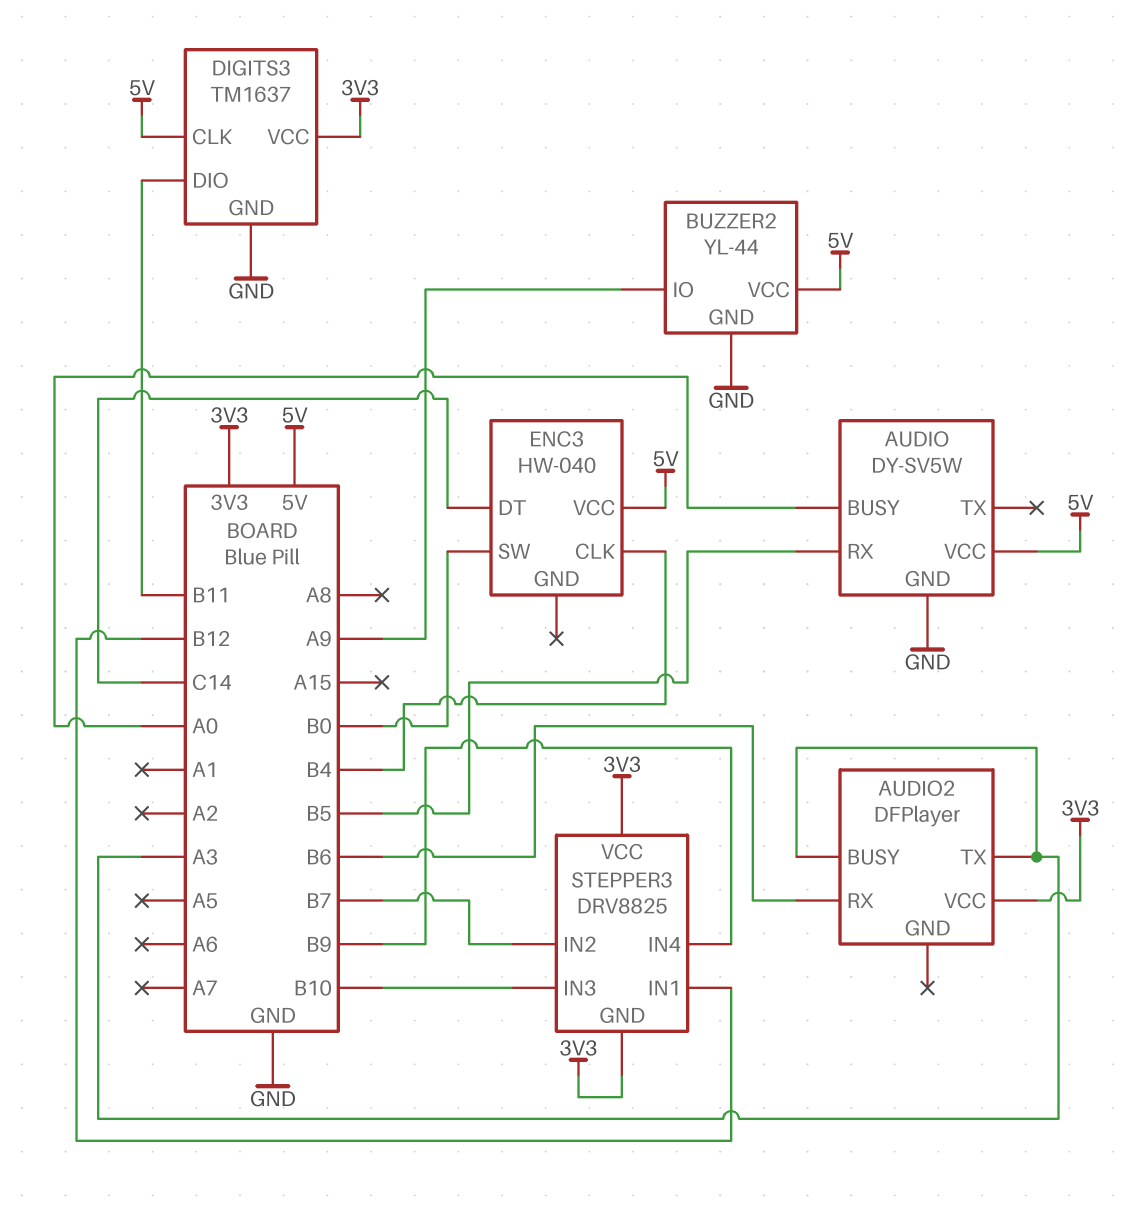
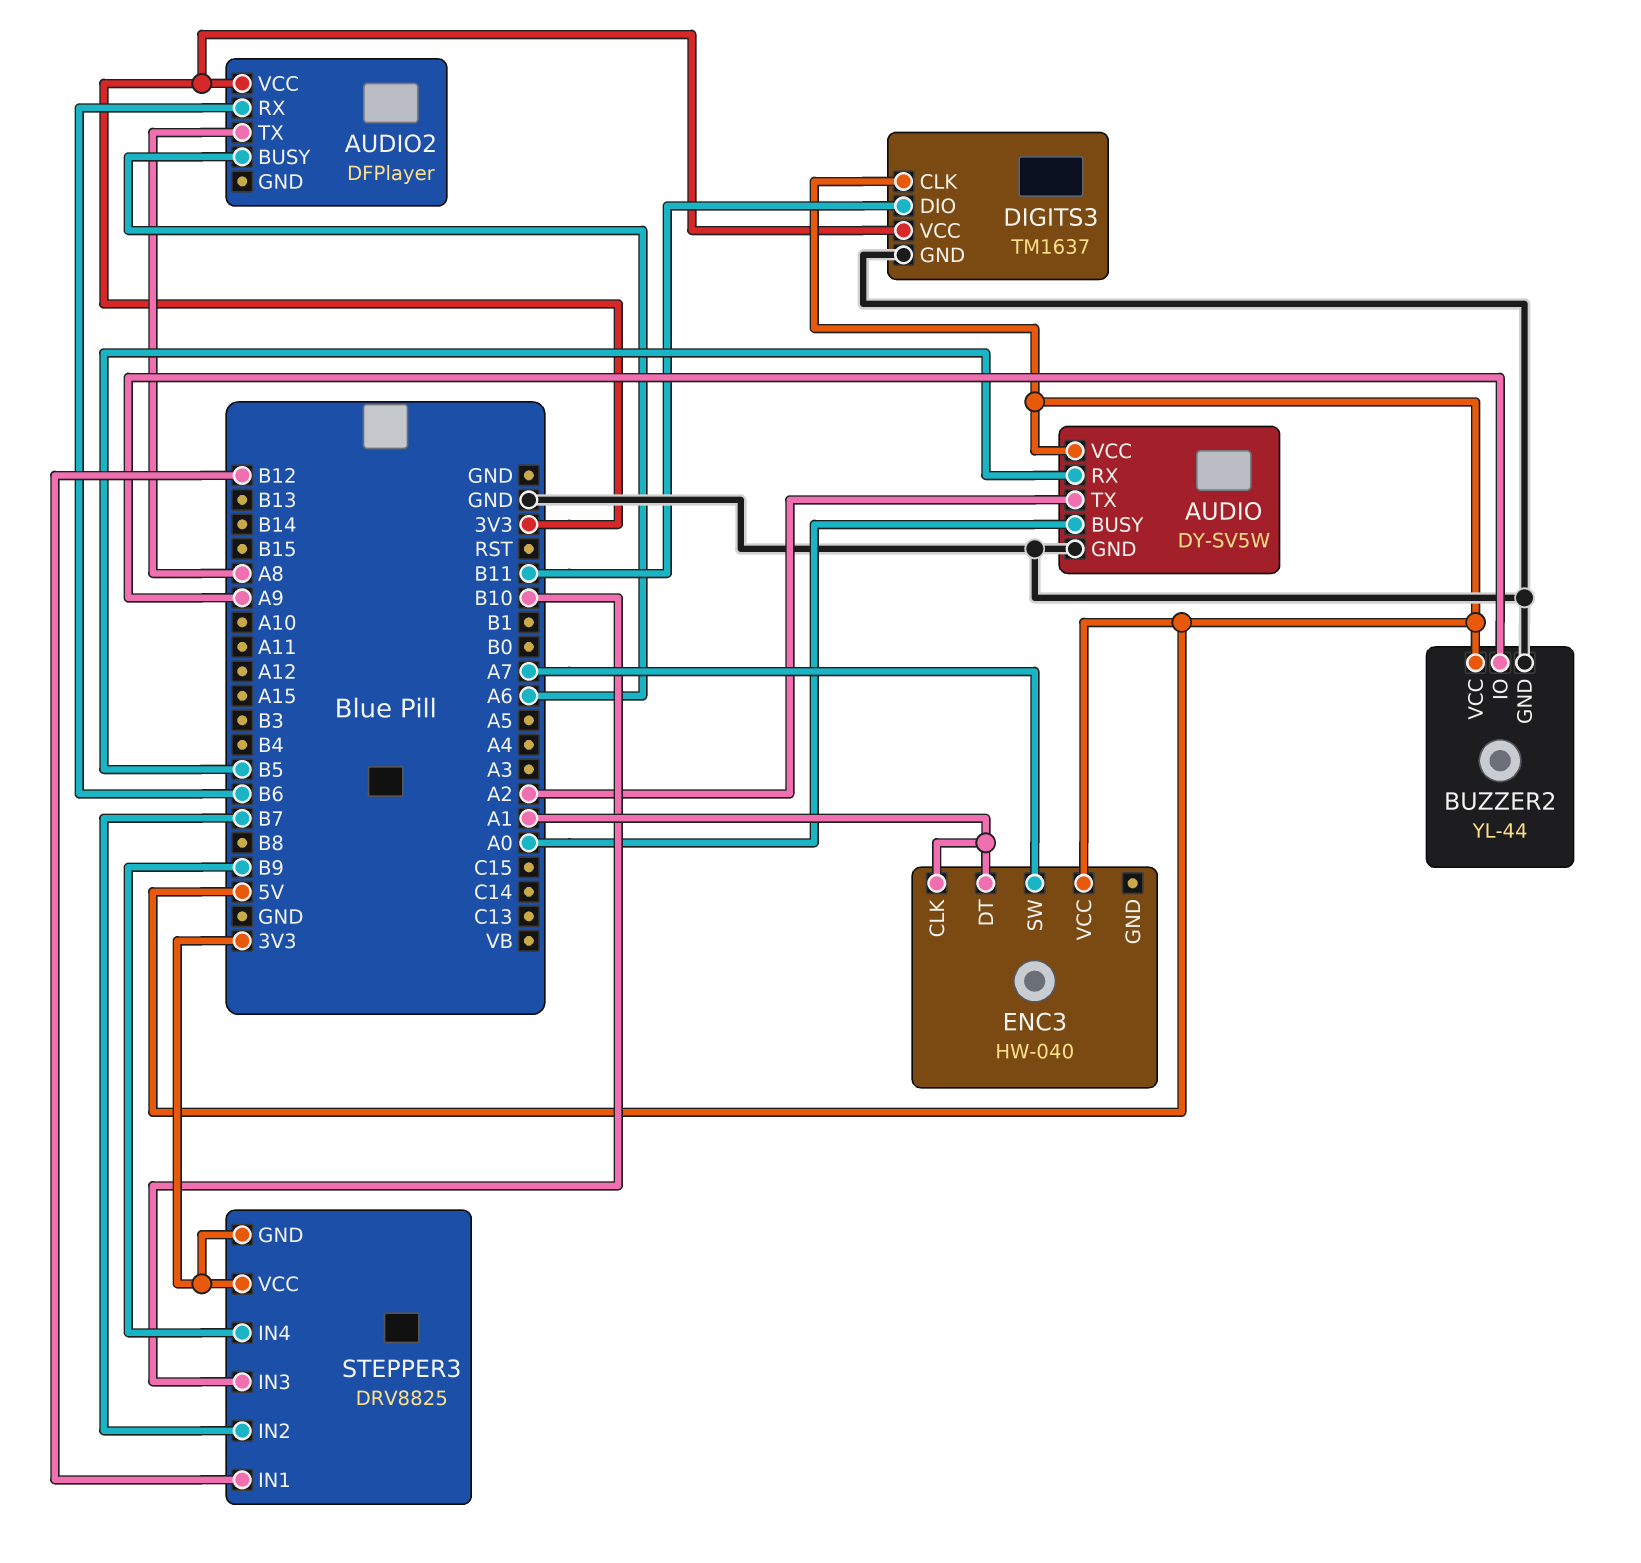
AUDIO pin TX: none -> A2
AUDIO2 pin BUSY: A3 -> A6
AUDIO2 pin TX: A3 -> A8
ENC3 pin CLK: B4 -> A1
ENC3 pin DT: C14 -> A1
ENC3 pin SW: B0 -> A7

